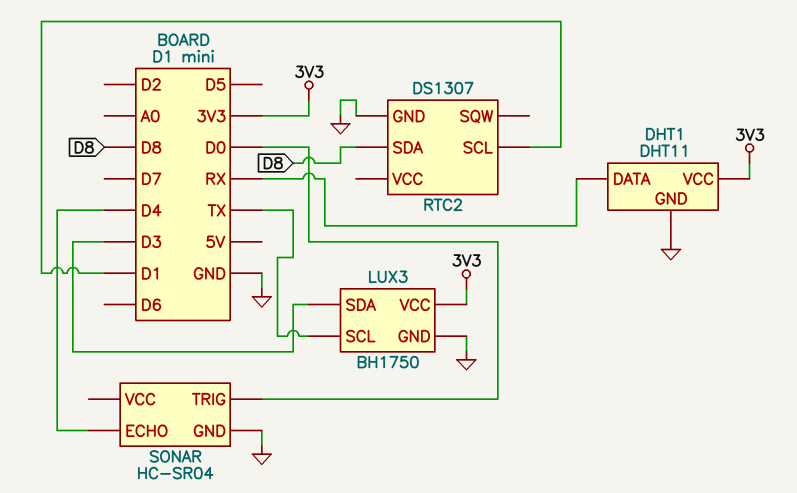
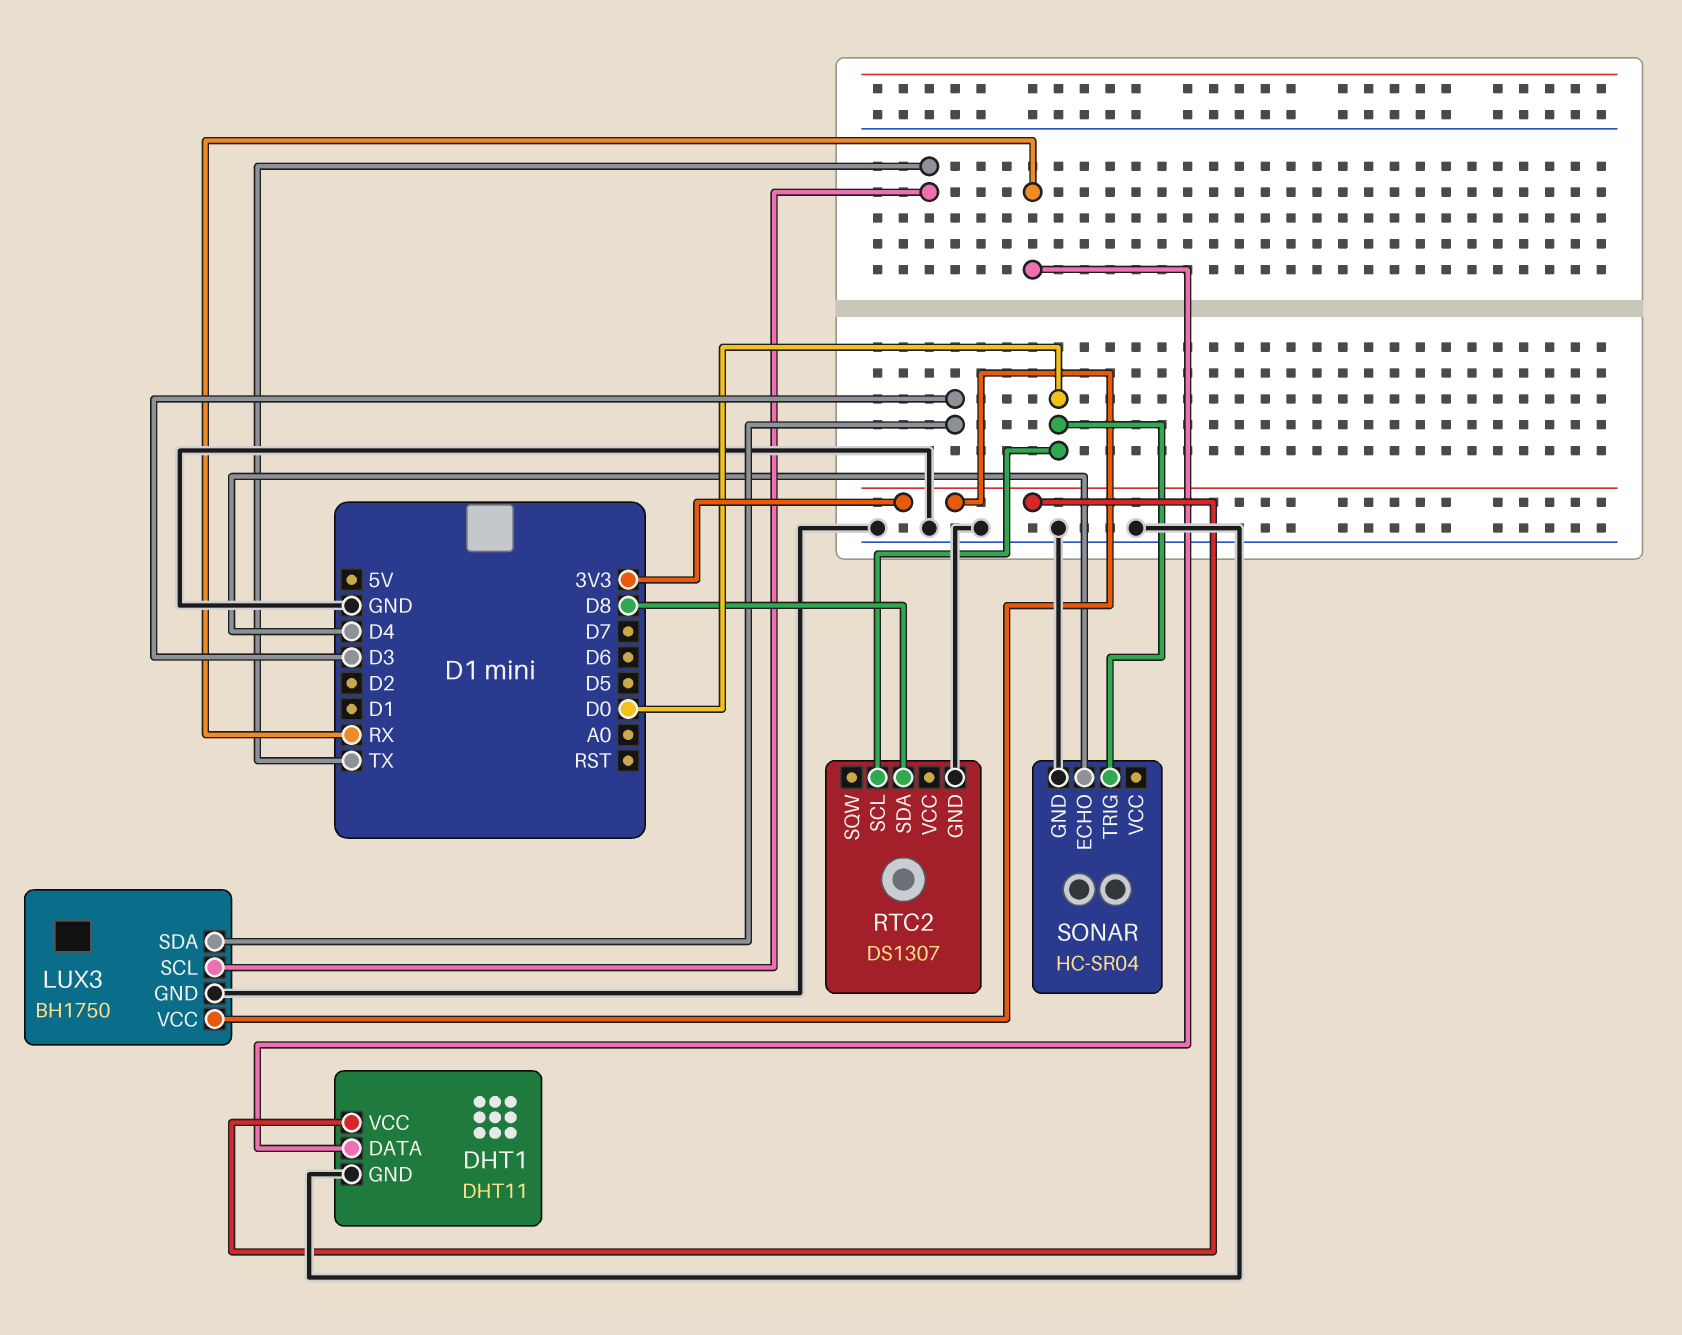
RTC2 pin SCL: D1 -> D0

